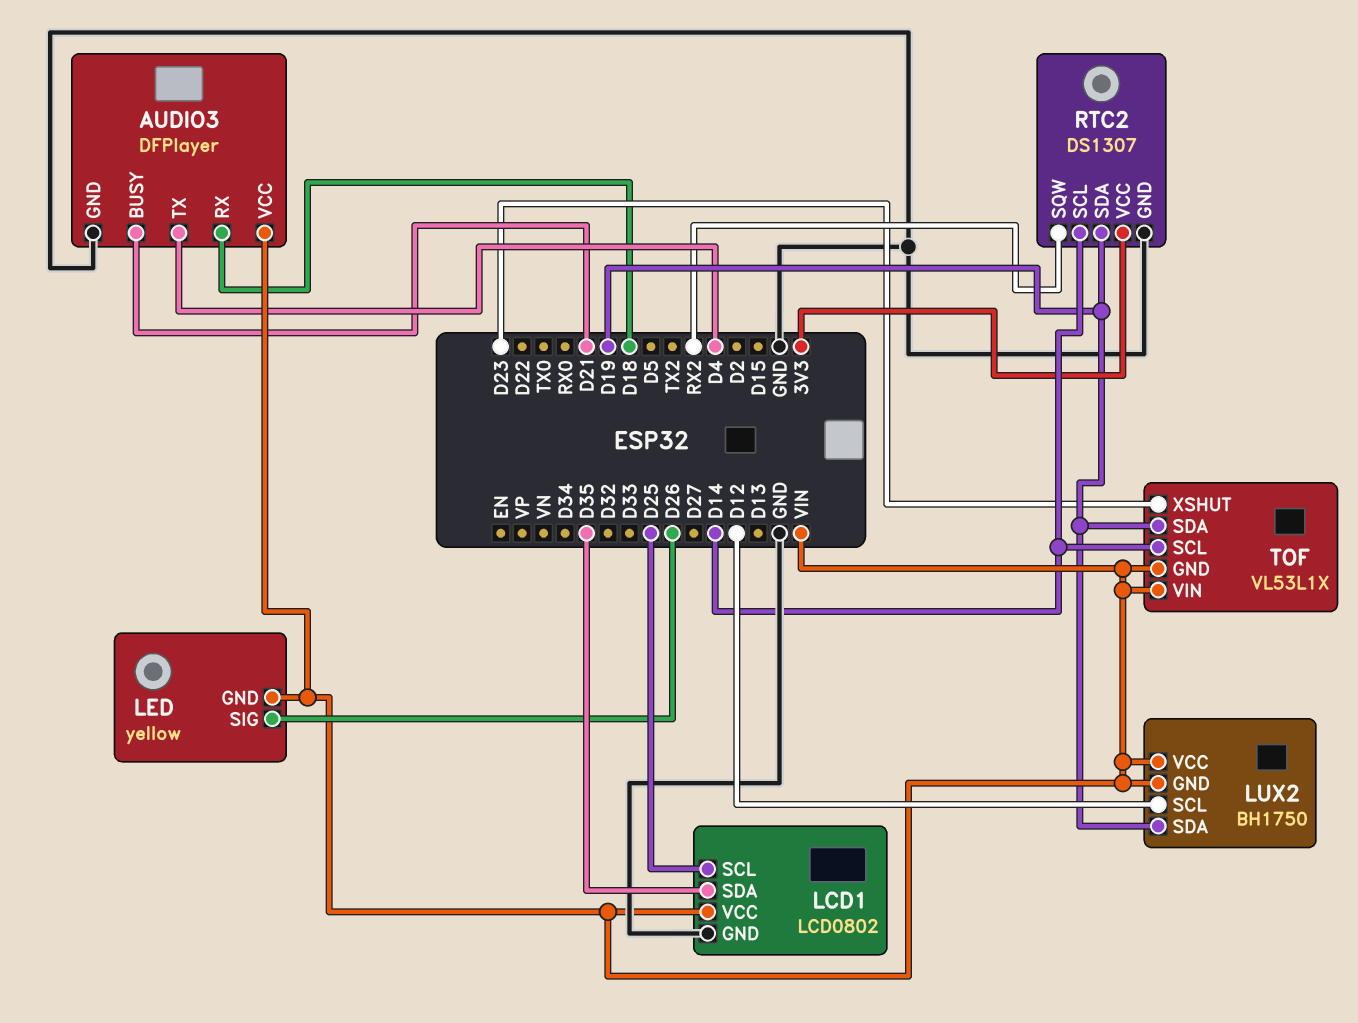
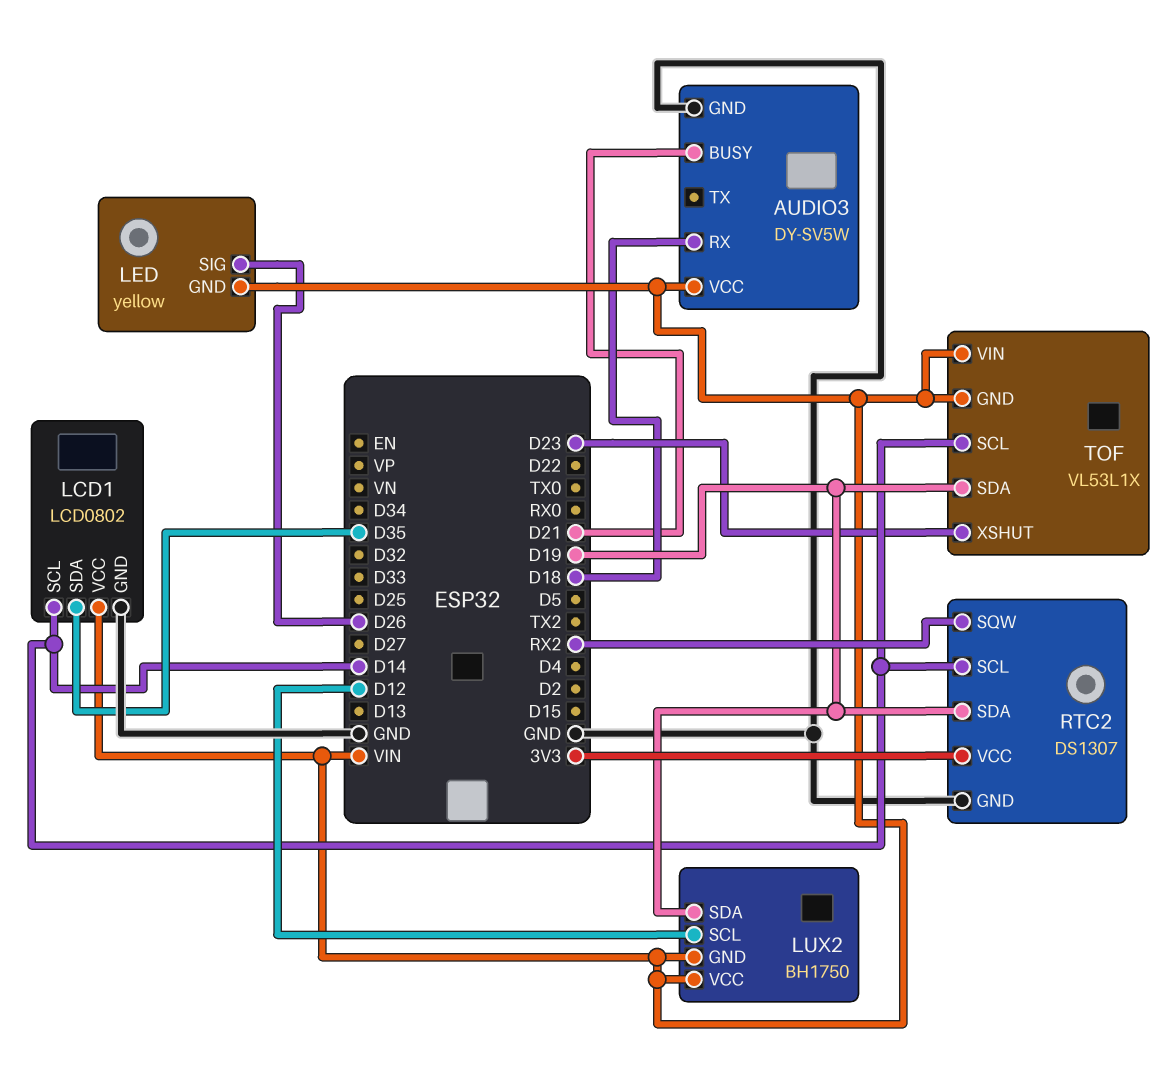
AUDIO3: DFPlayer -> DY-SV5W
AUDIO3 pin TX: D4 -> none
LCD1 pin SCL: D25 -> D14

